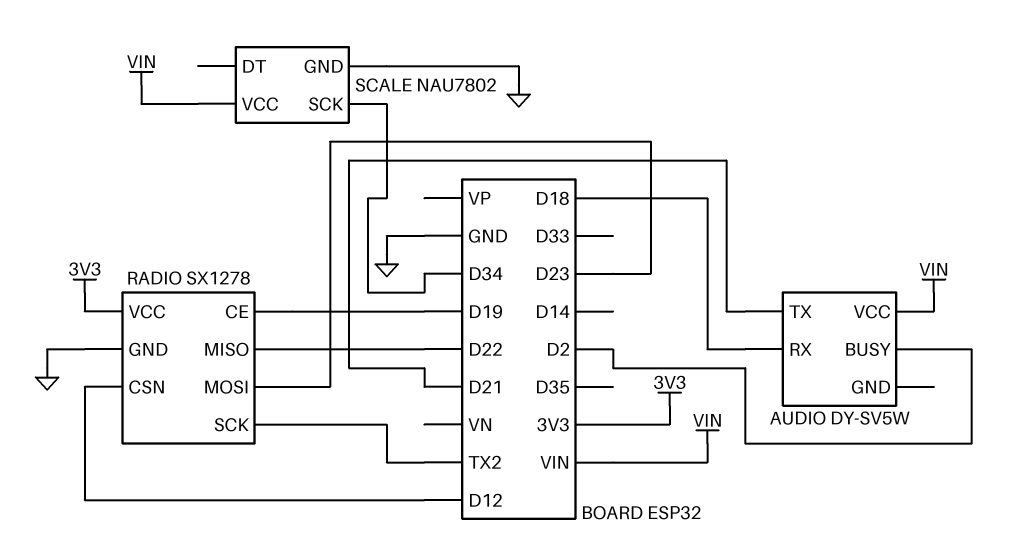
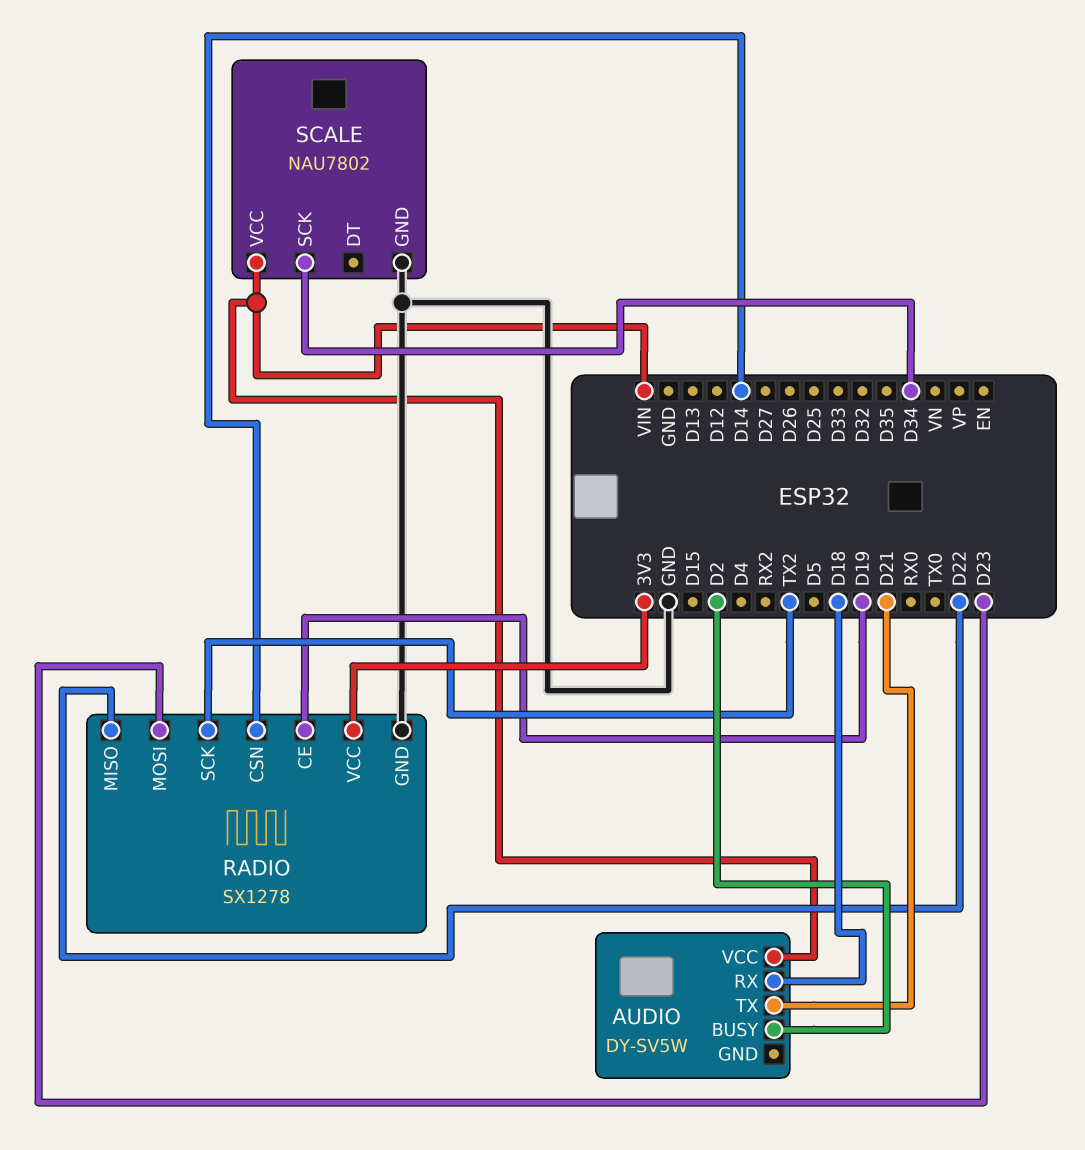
RADIO pin CSN: D12 -> D14

